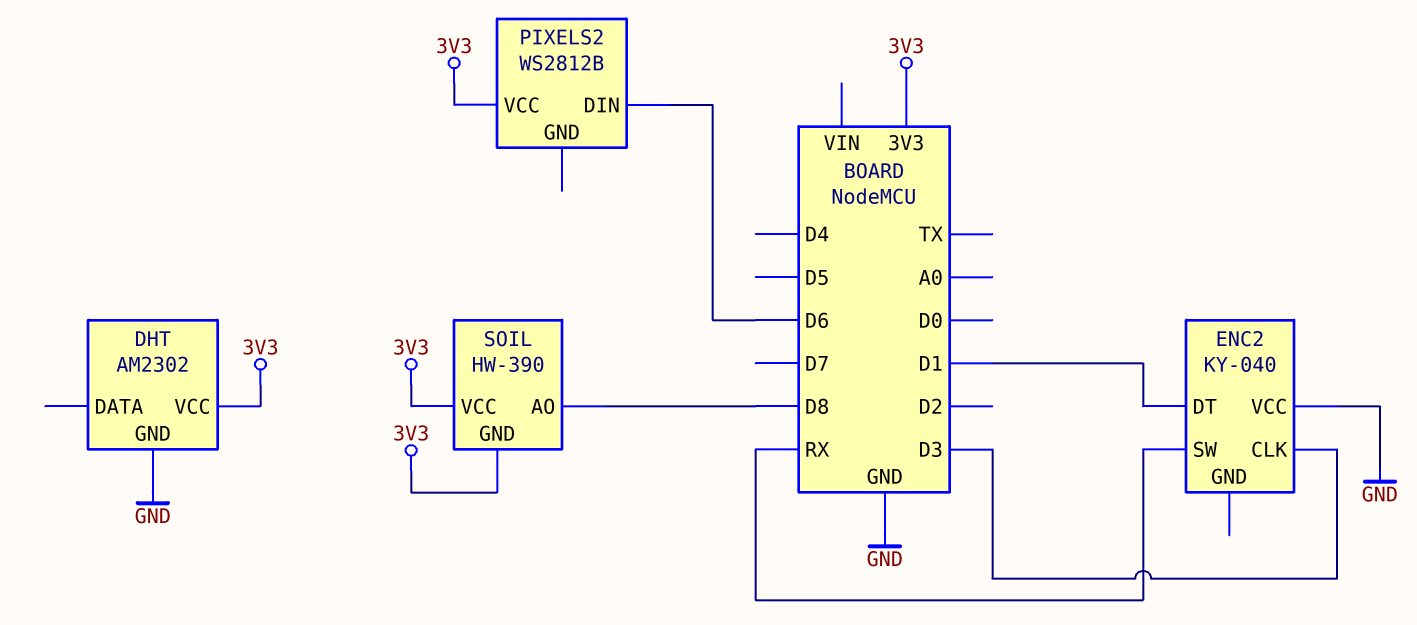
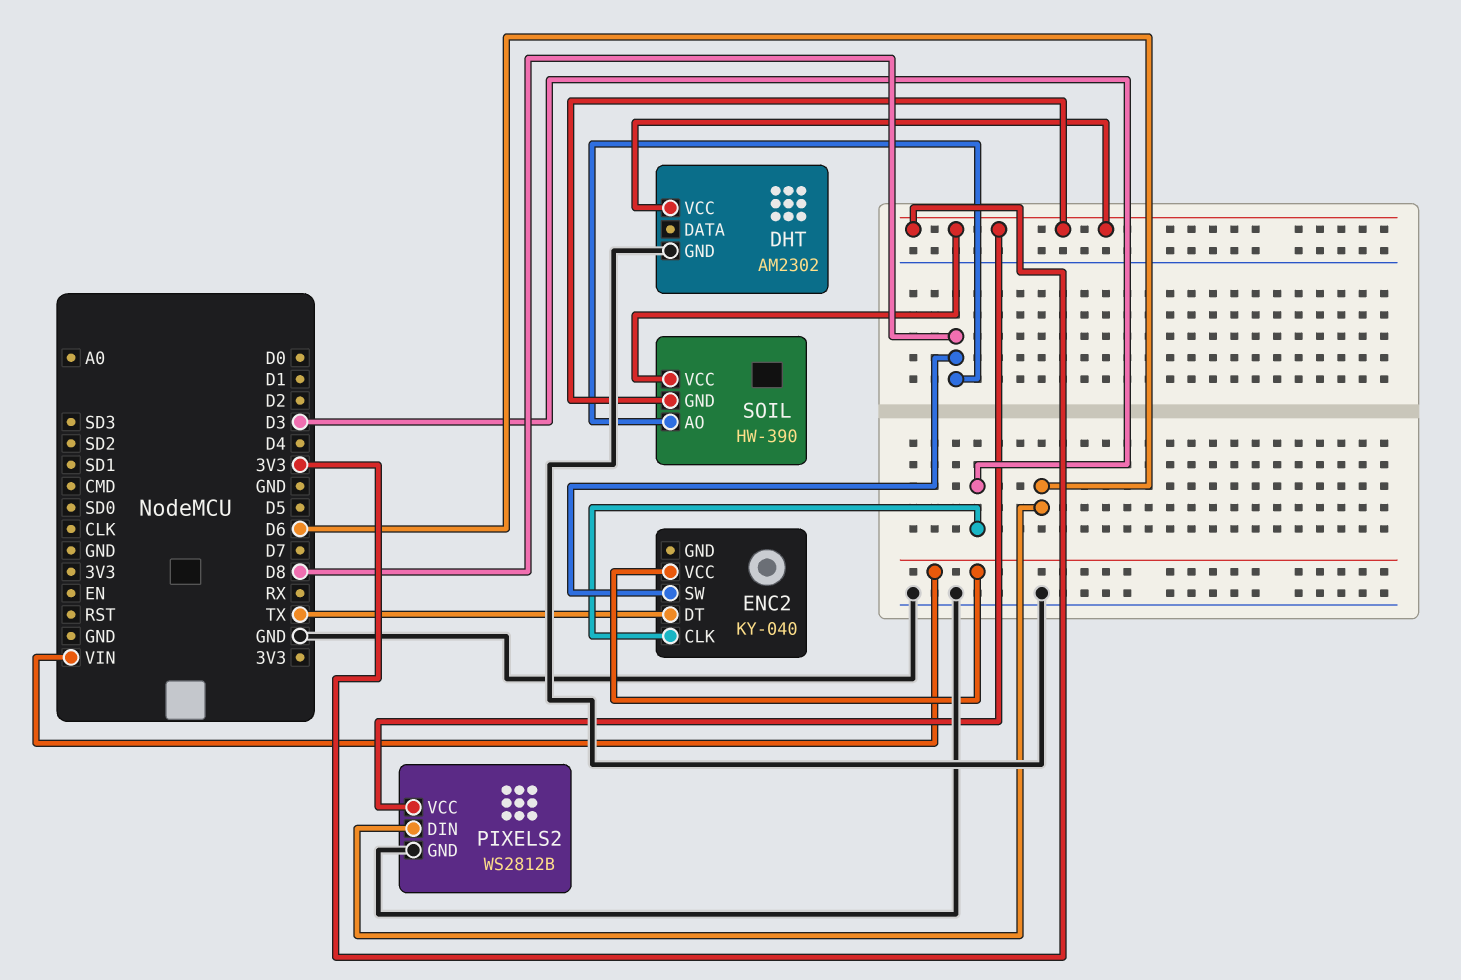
ENC2 pin DT: D1 -> TX
ENC2 pin SW: RX -> D8
ENC2 pin VCC: GND -> VIN
PIXELS2 pin GND: none -> GND

